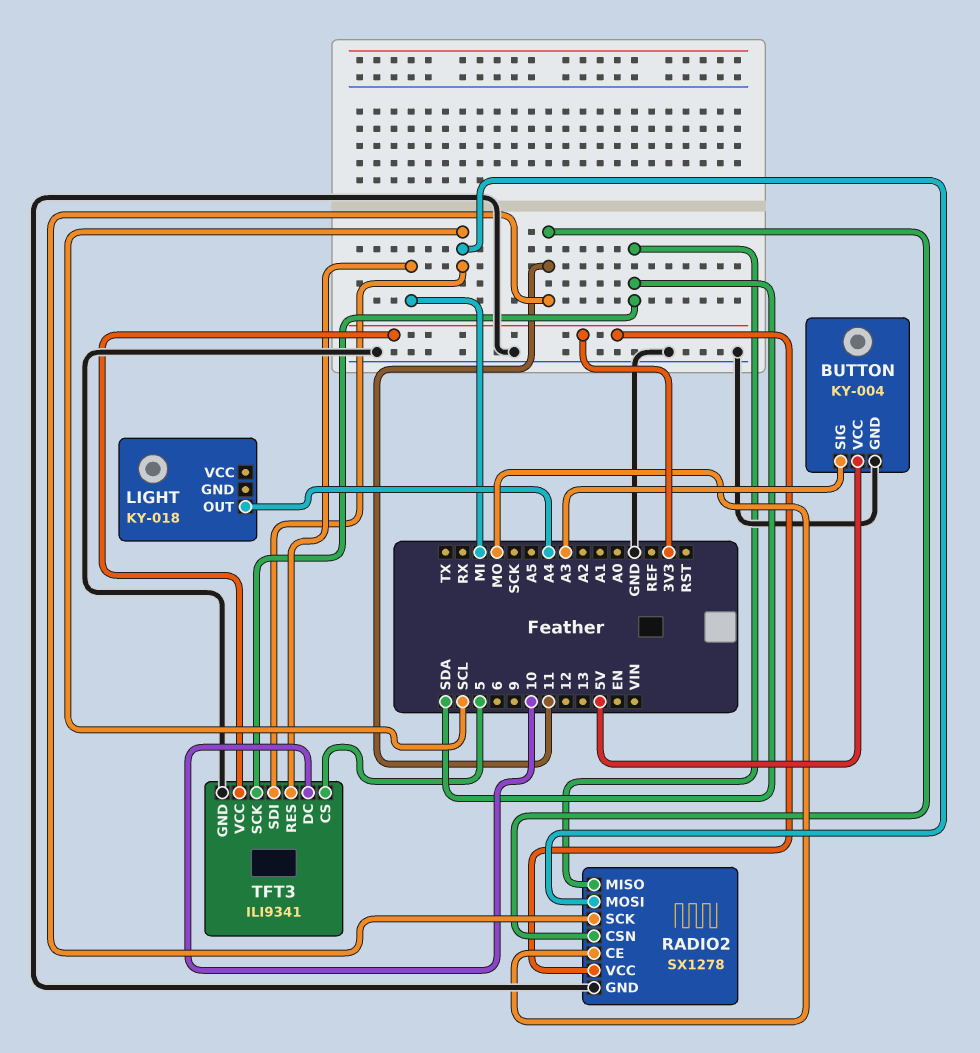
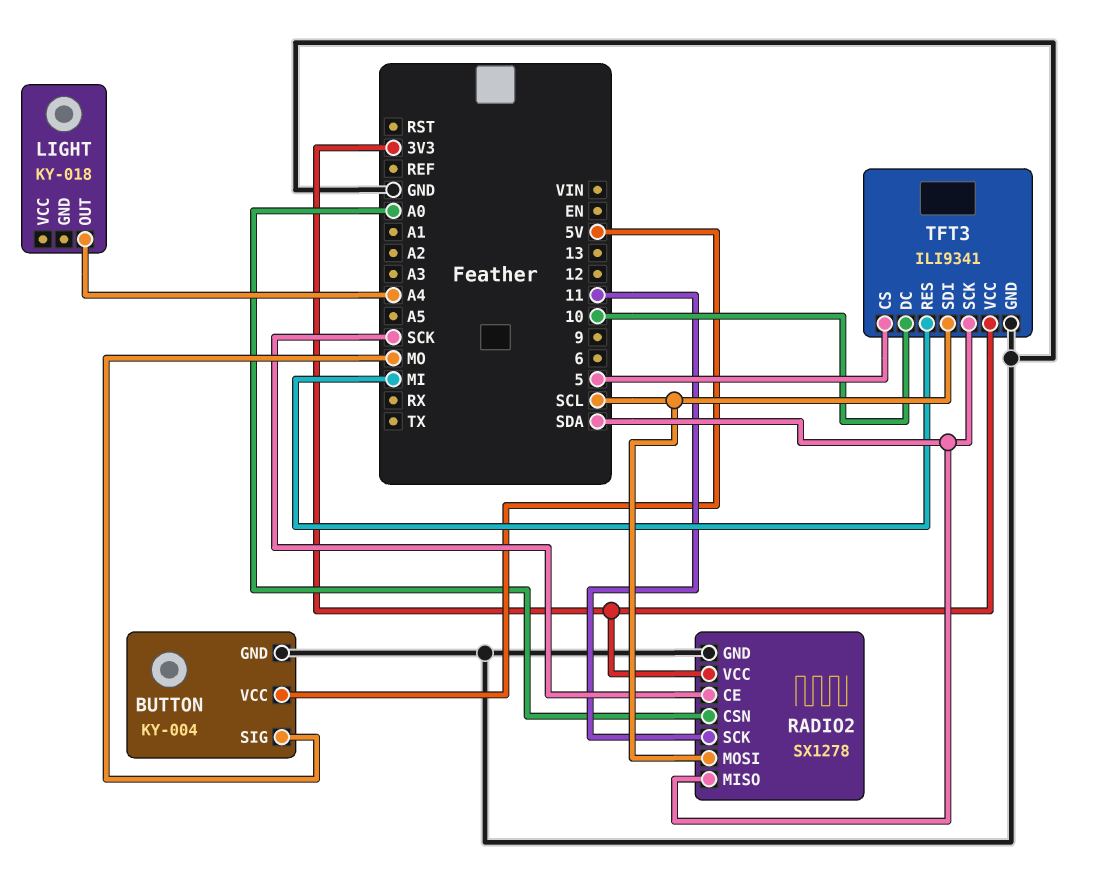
BUTTON pin SIG: A3 -> MO
RADIO2 pin CE: MO -> SCK
RADIO2 pin CSN: 11 -> A0

